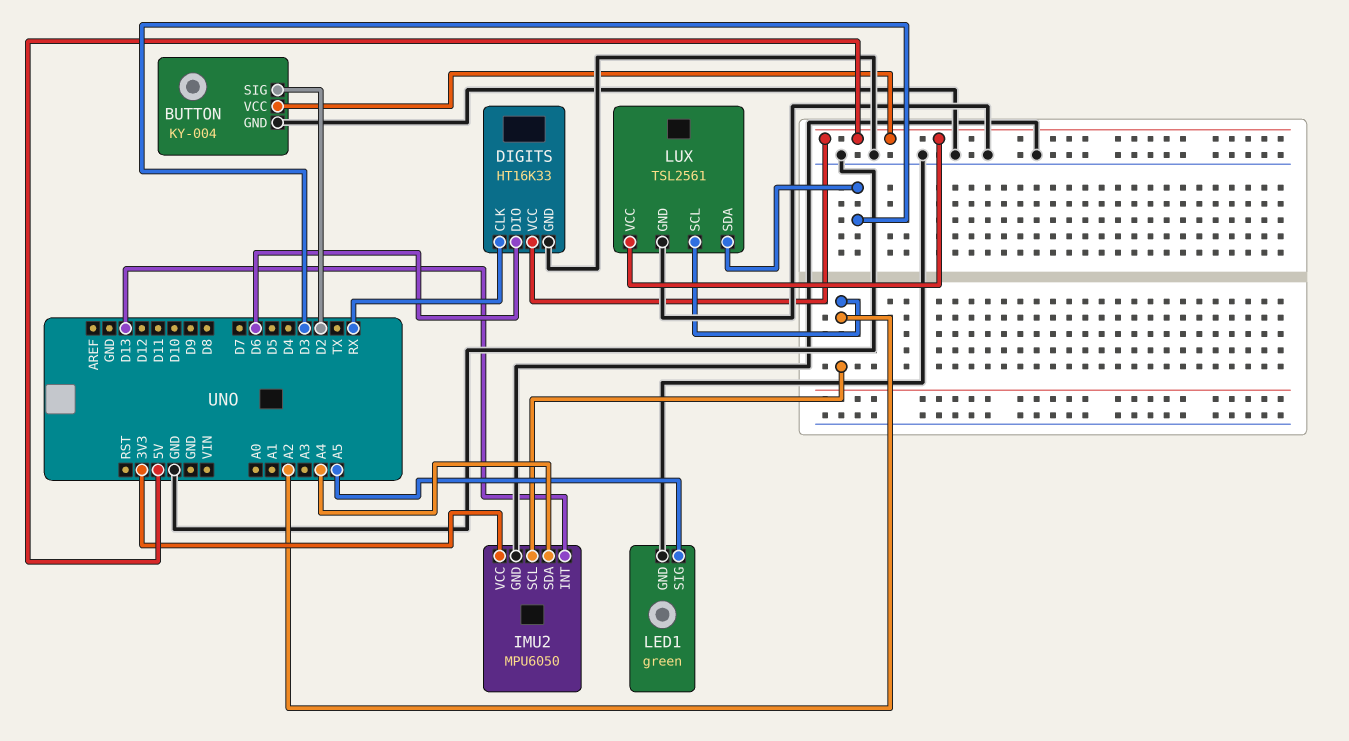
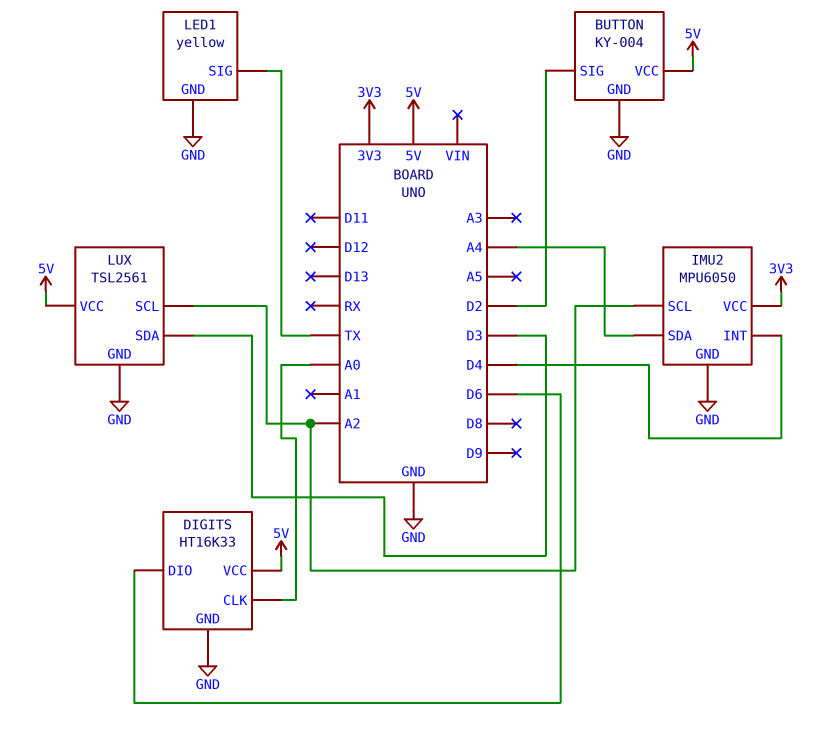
DIGITS pin CLK: RX -> A0
IMU2 pin INT: D13 -> D4
LED1: green -> yellow
LED1 pin SIG: A5 -> TX

